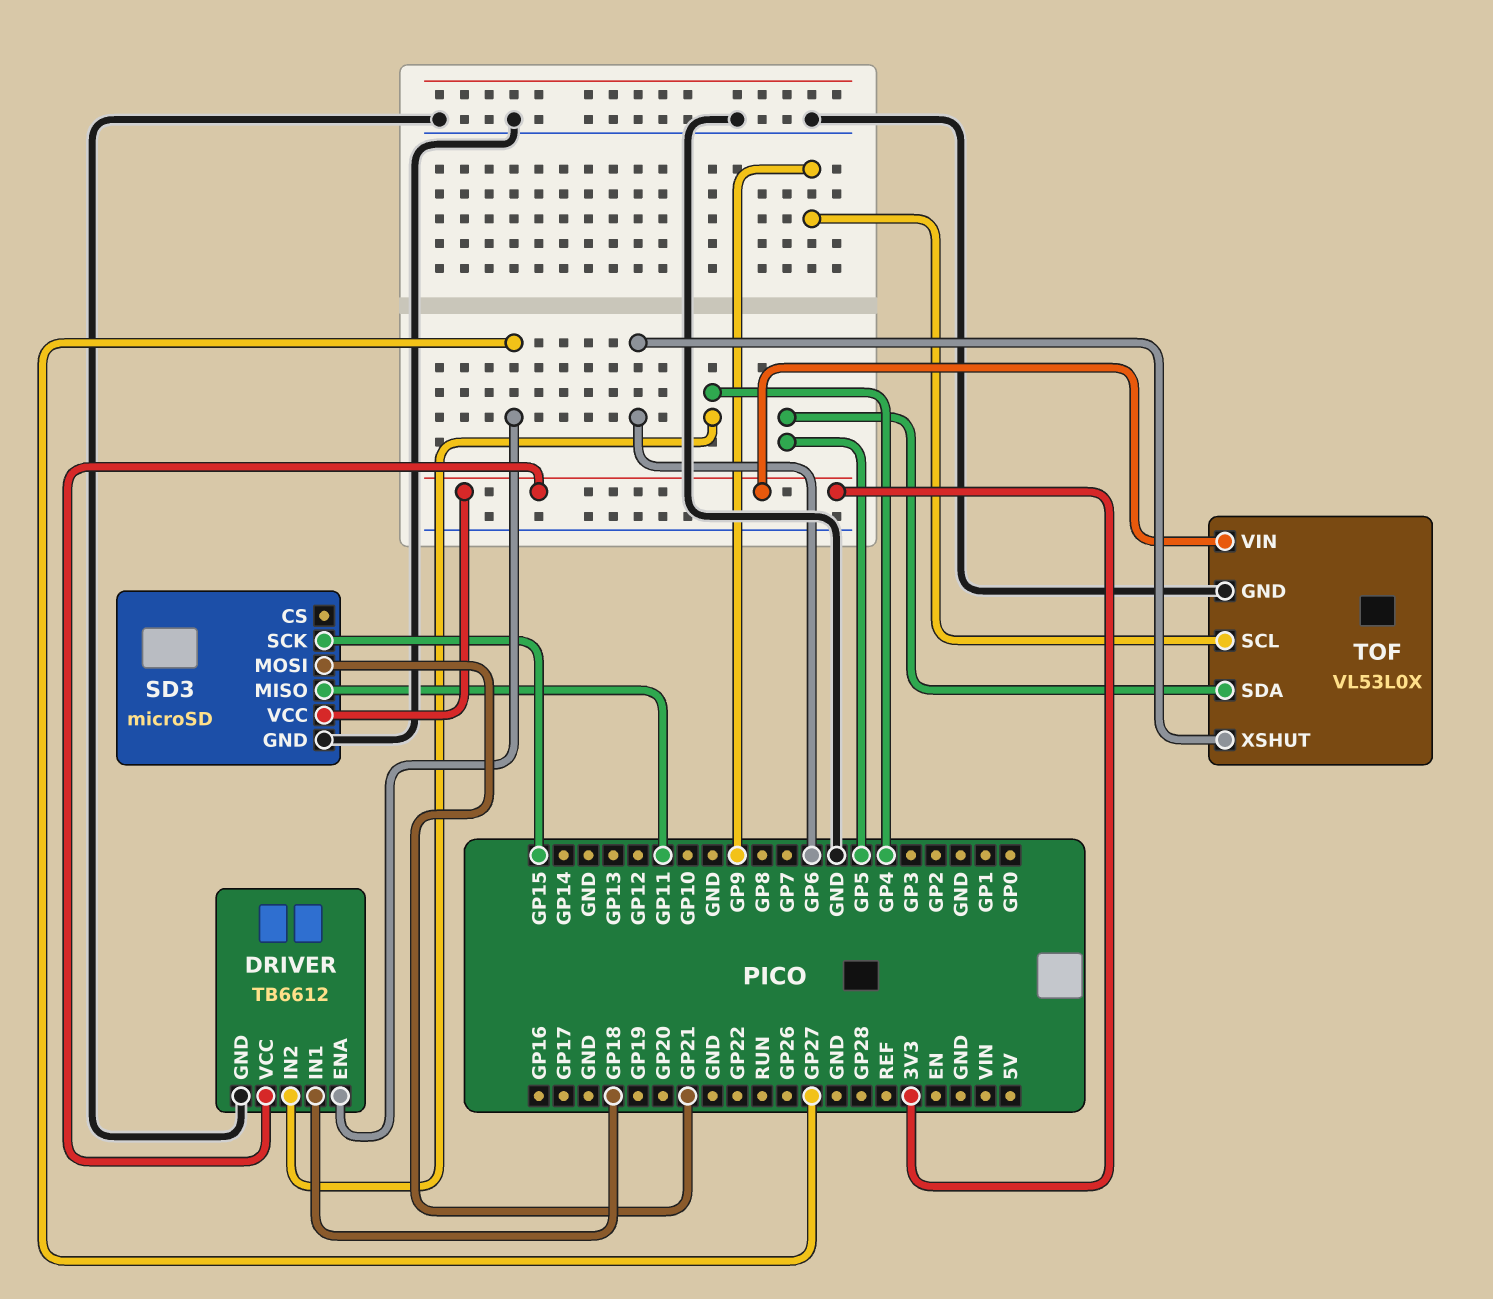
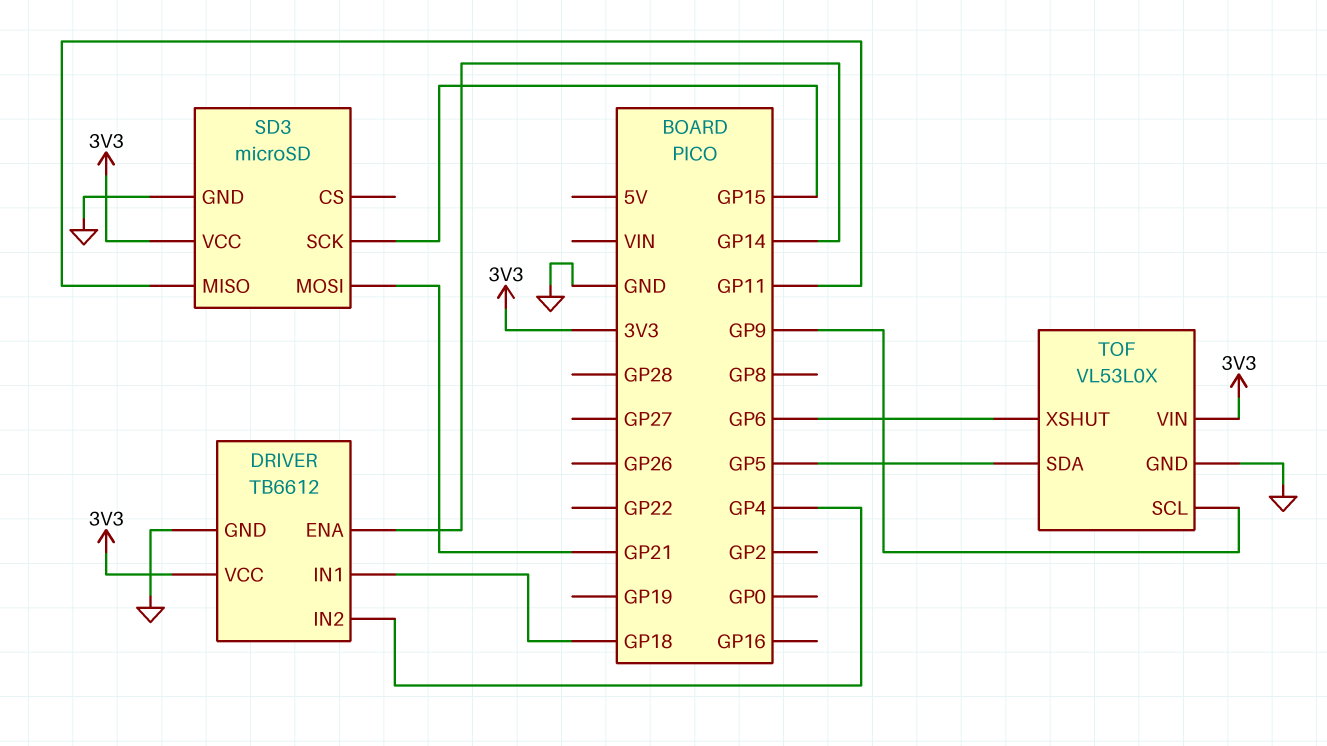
DRIVER pin ENA: GP27 -> GP14

